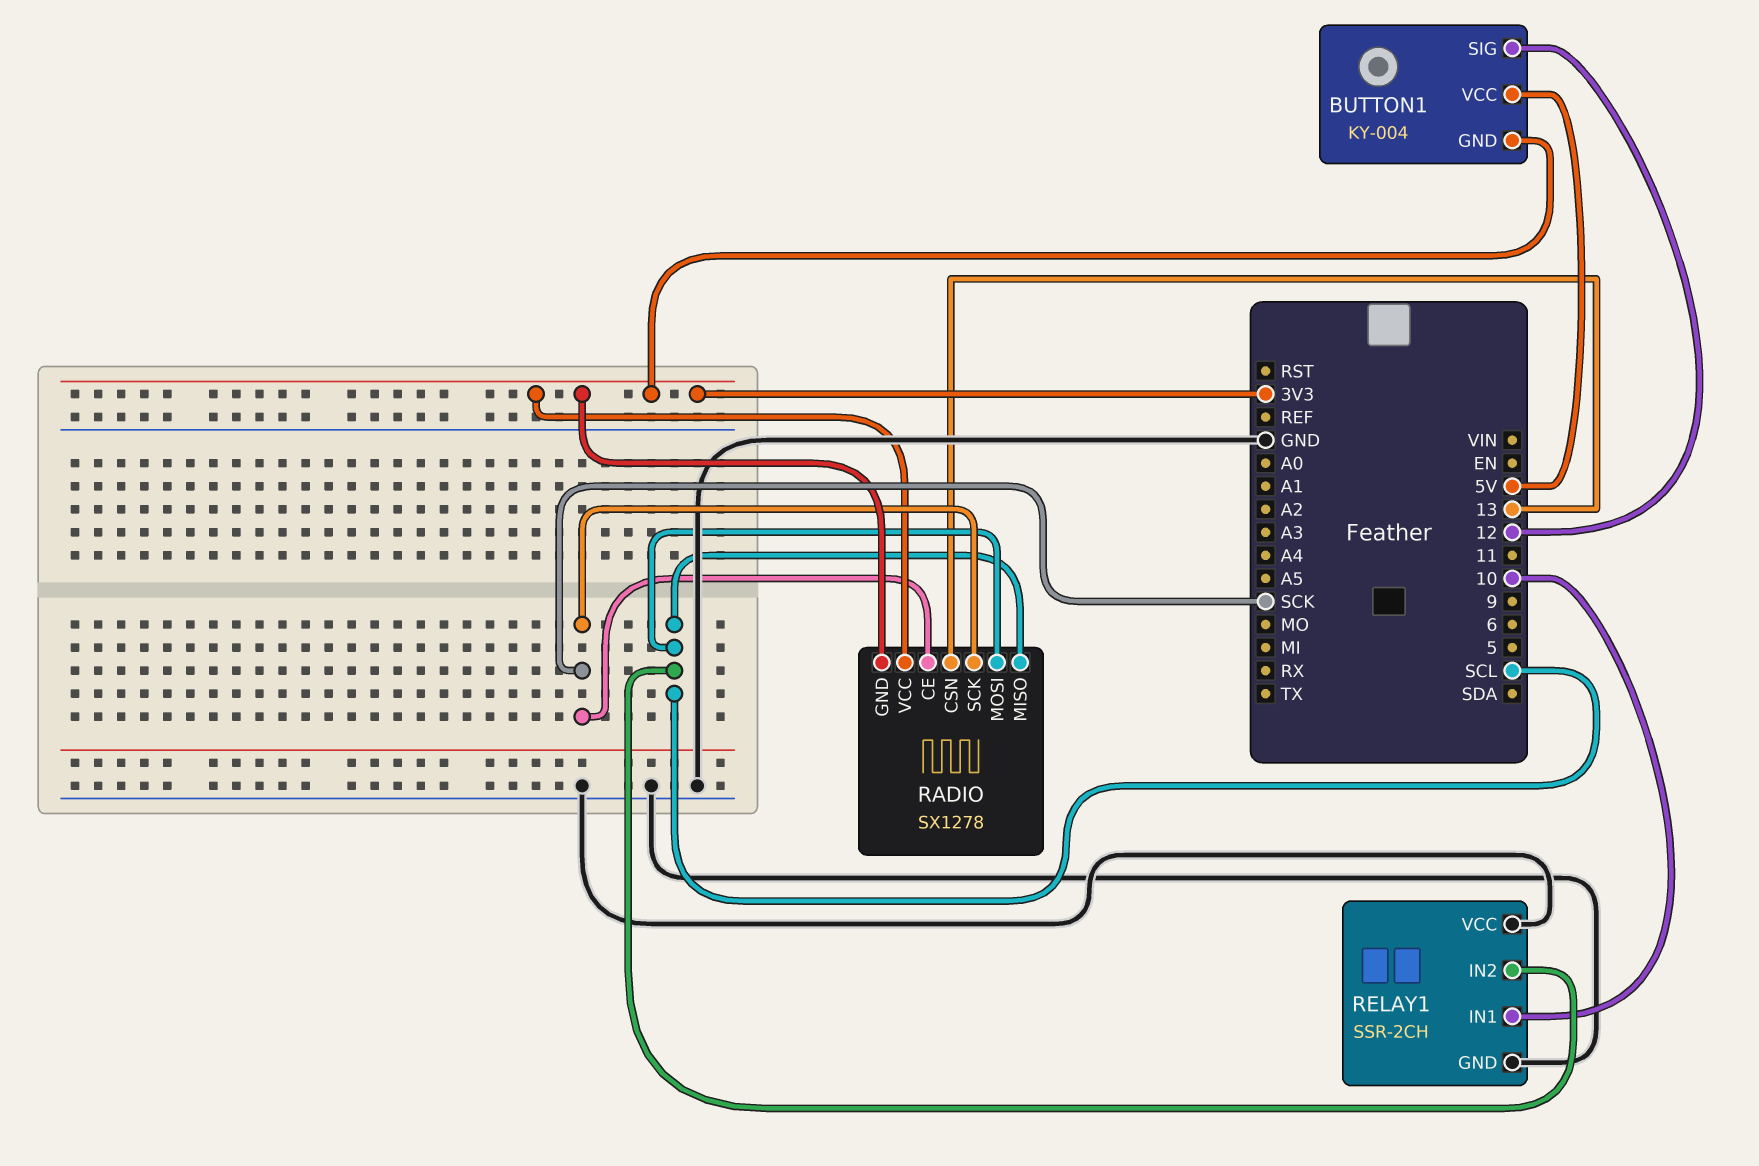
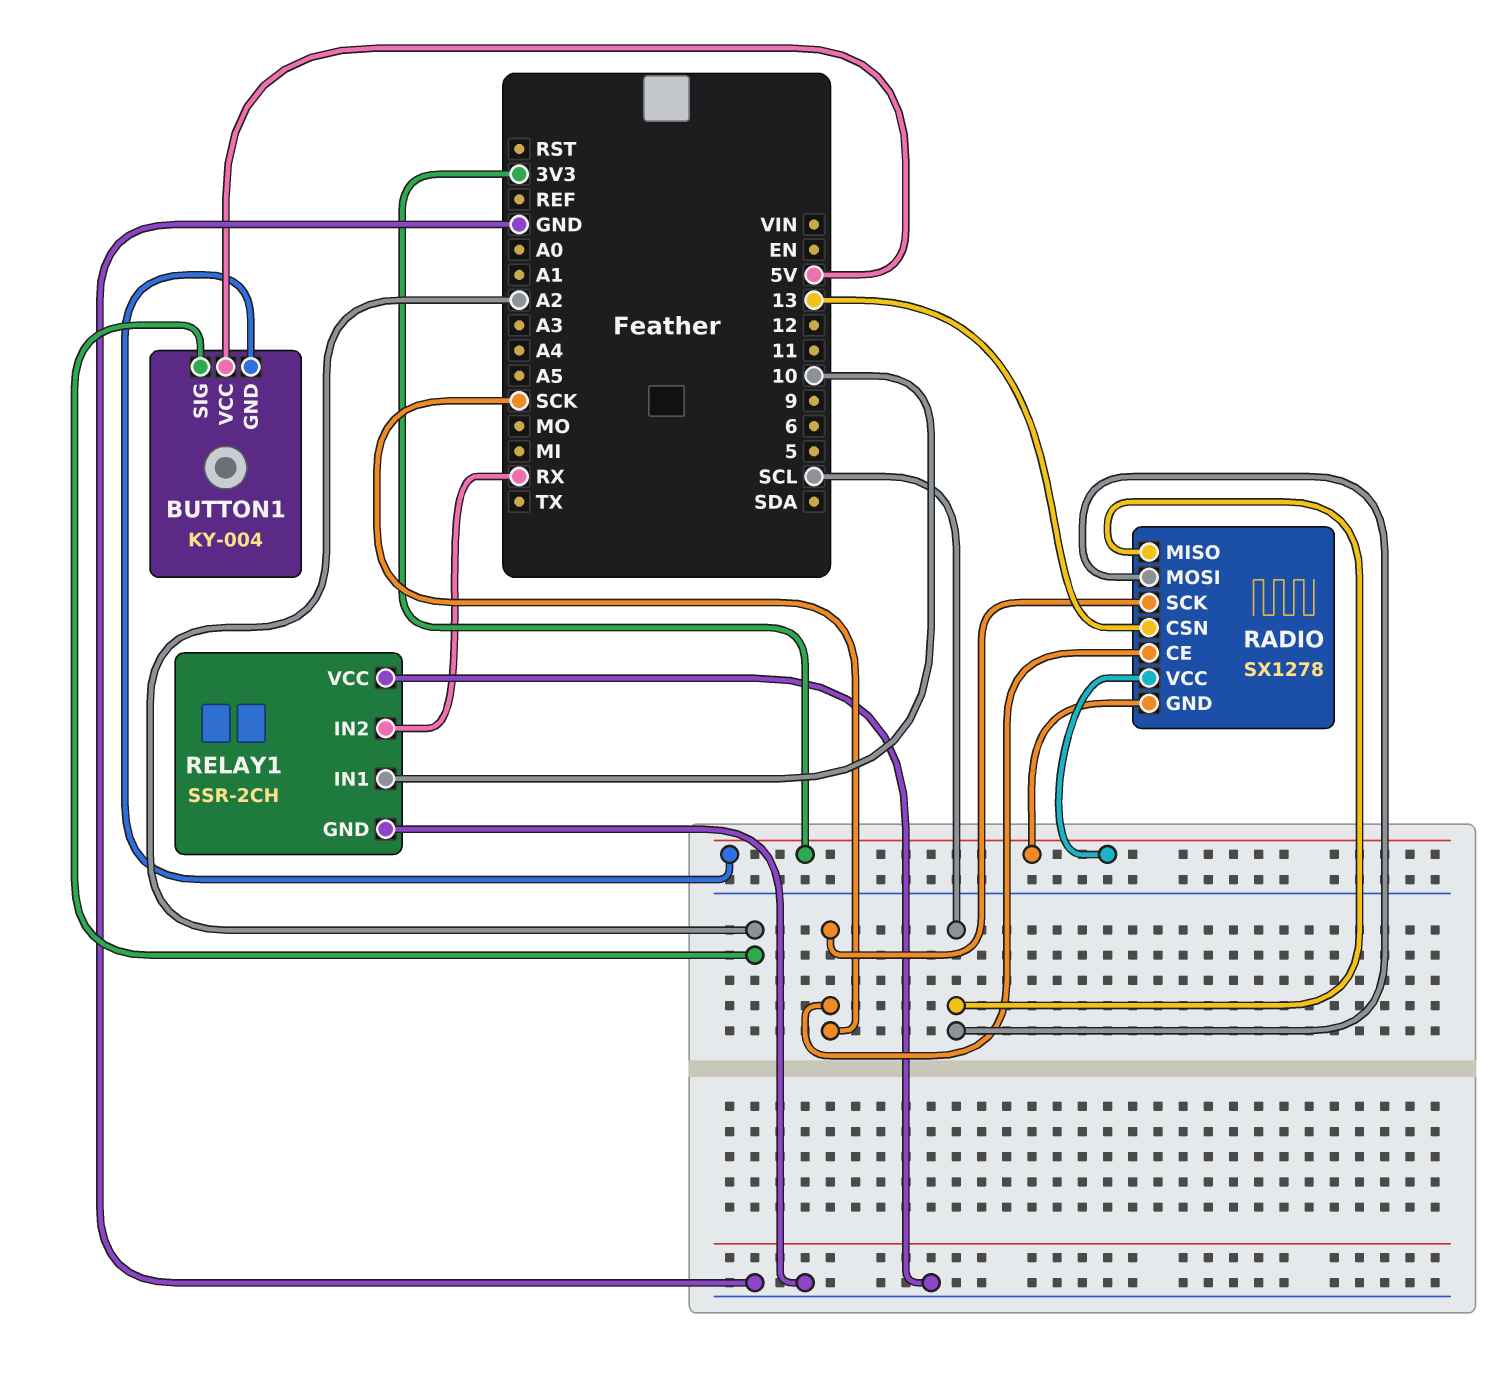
BUTTON1 pin SIG: 12 -> A2
RELAY1 pin IN2: SCL -> RX

